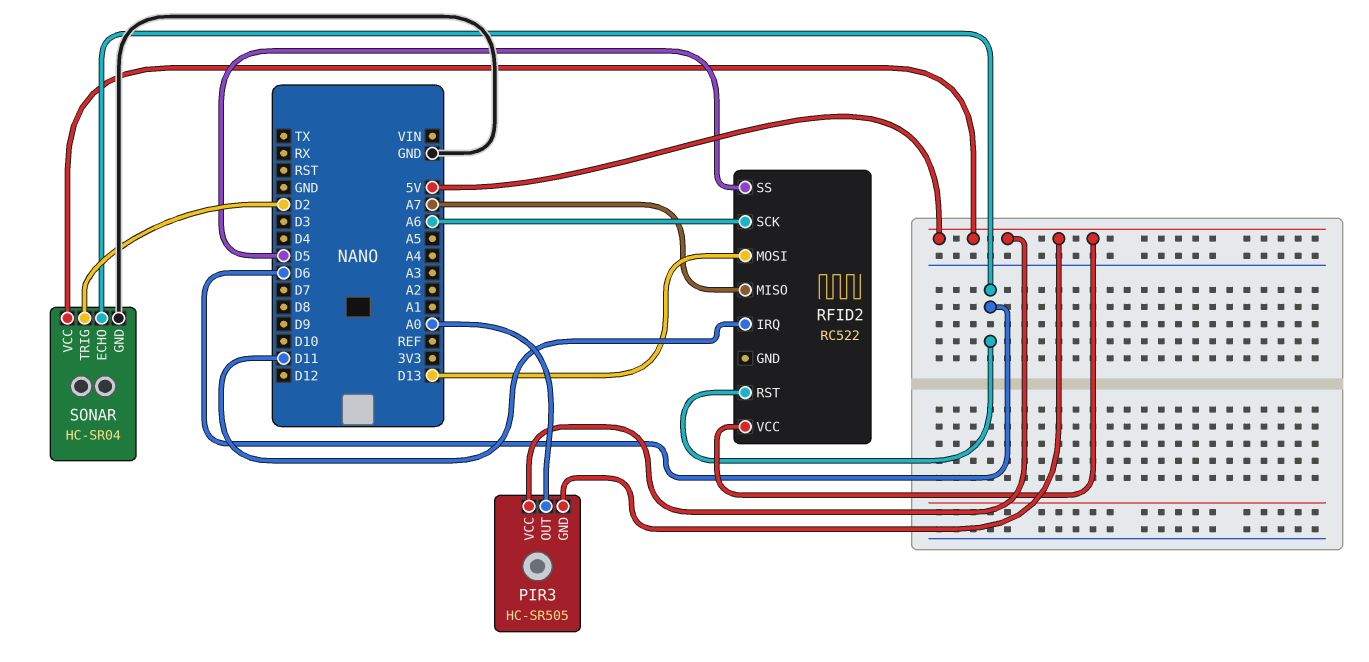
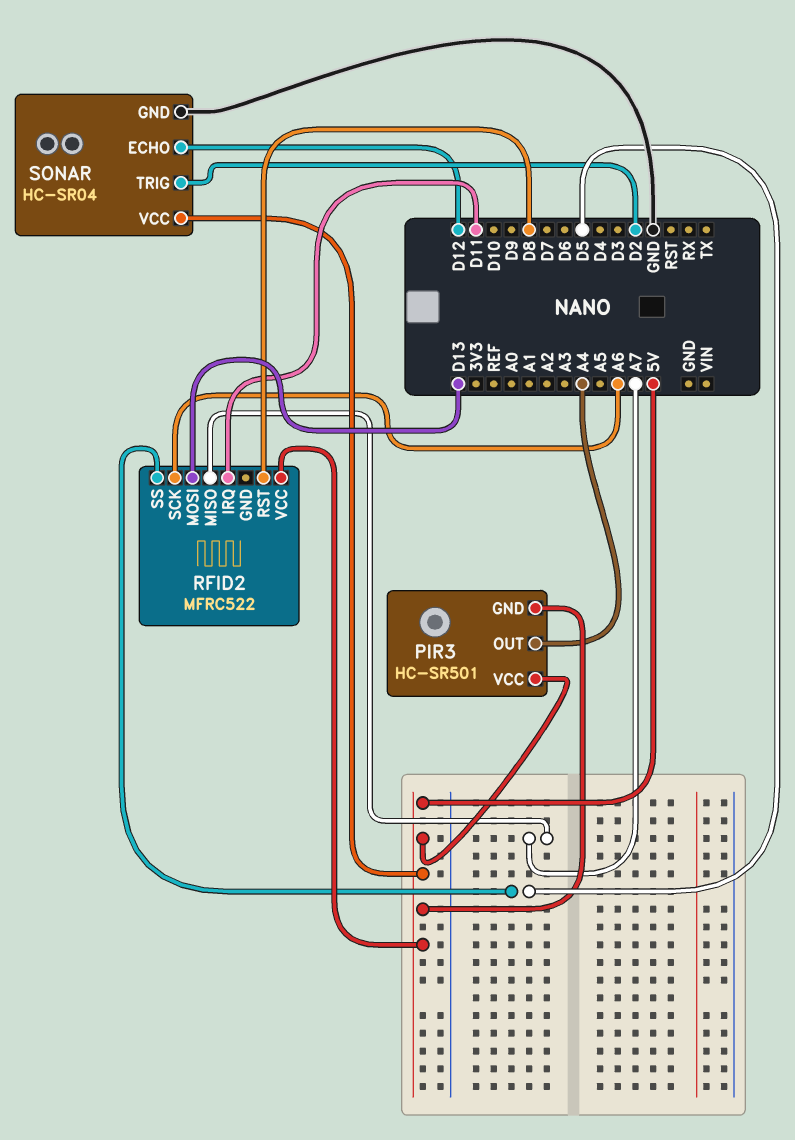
PIR3: HC-SR505 -> HC-SR501
PIR3 pin OUT: A0 -> A4
RFID2: RC522 -> MFRC522
RFID2 pin RST: D6 -> D8
SONAR pin ECHO: D6 -> D12

